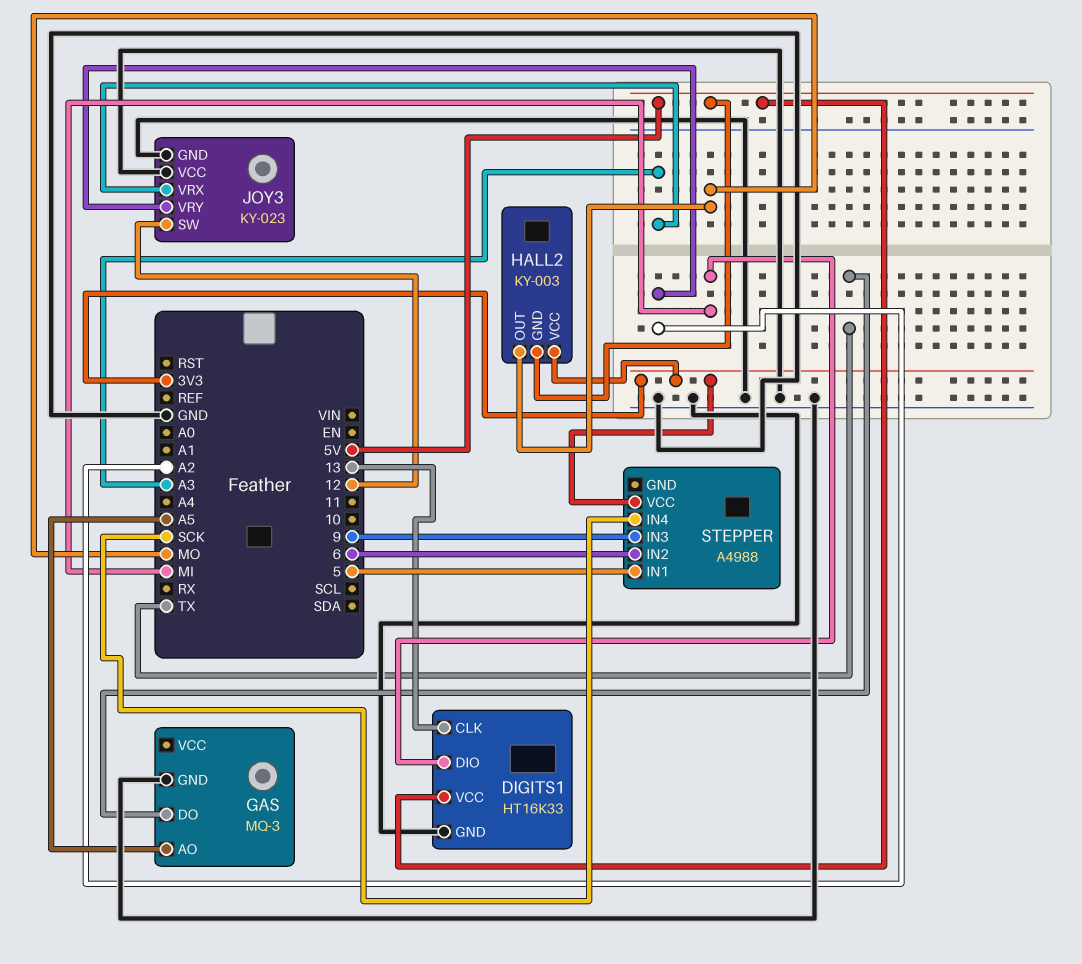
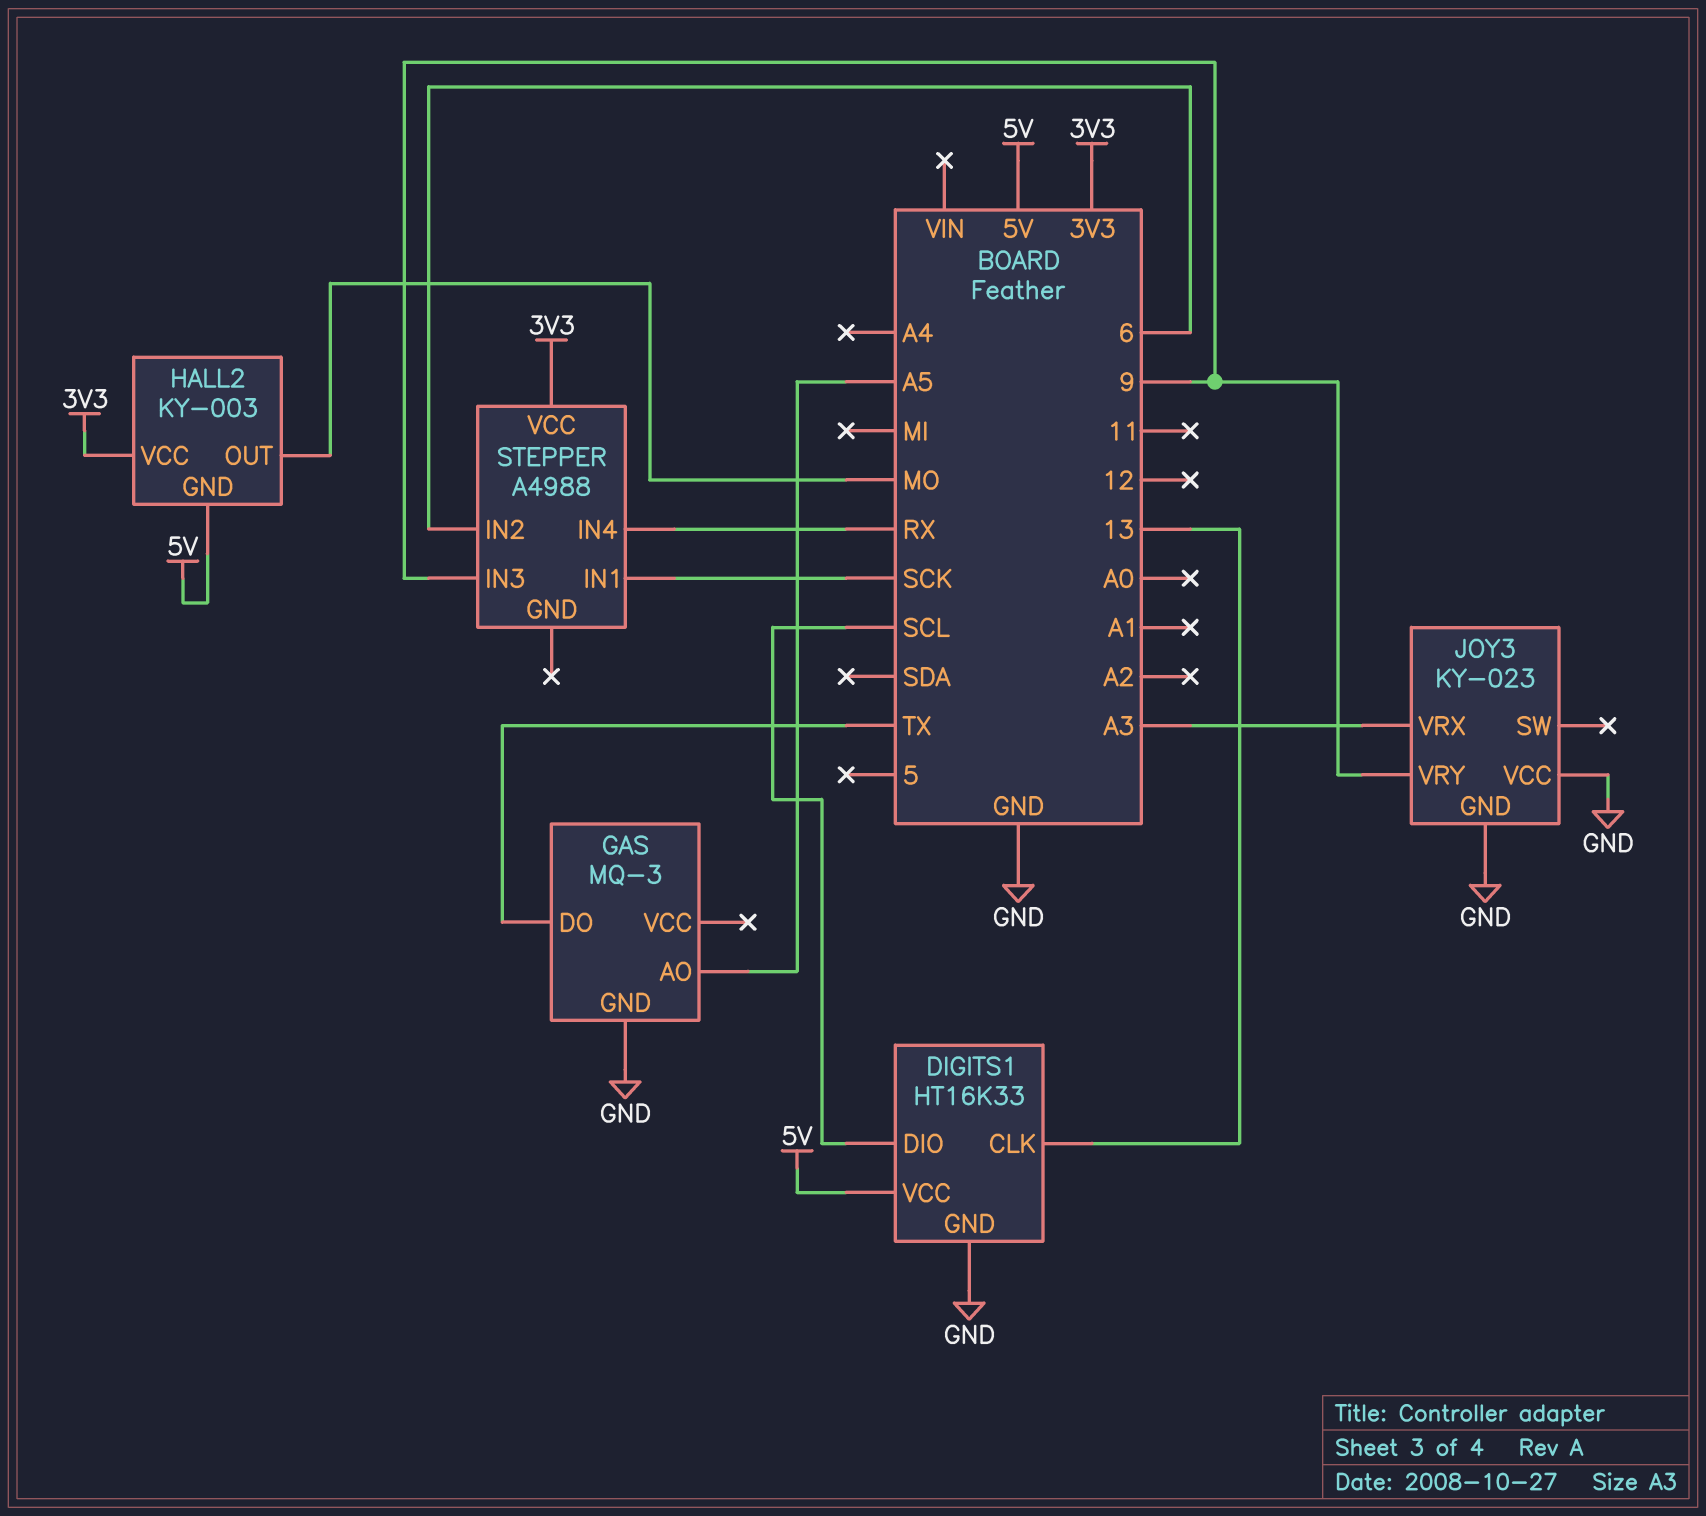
DIGITS1 pin DIO: MI -> SCL
JOY3 pin SW: 12 -> none
JOY3 pin VRY: A2 -> 9
STEPPER pin IN1: 5 -> SCK
STEPPER pin IN4: SCK -> RX

